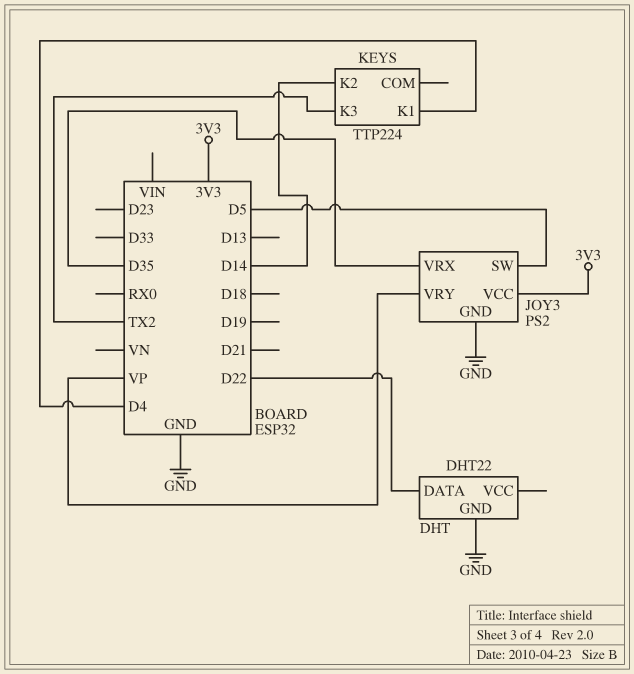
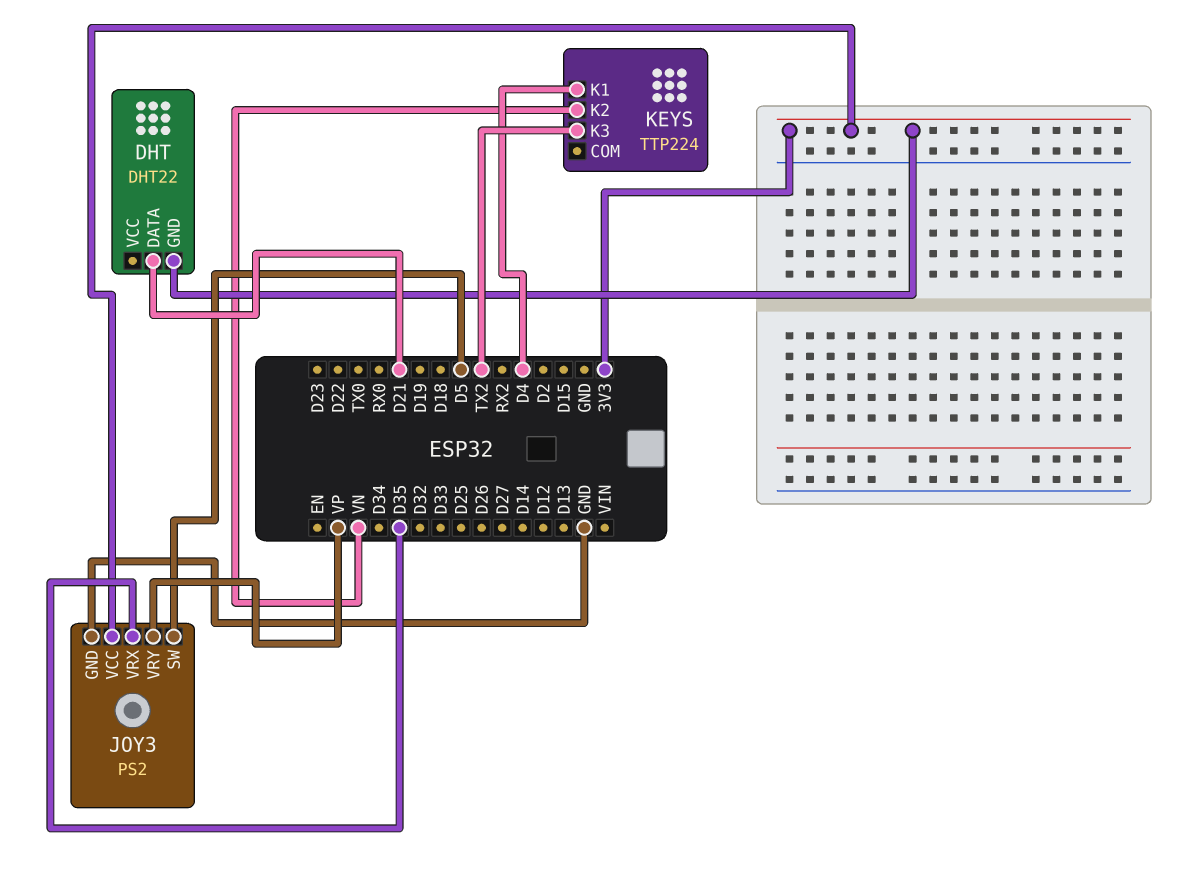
DHT pin DATA: D22 -> D21
DHT pin GND: GND -> 3V3
KEYS pin K2: D14 -> VN

